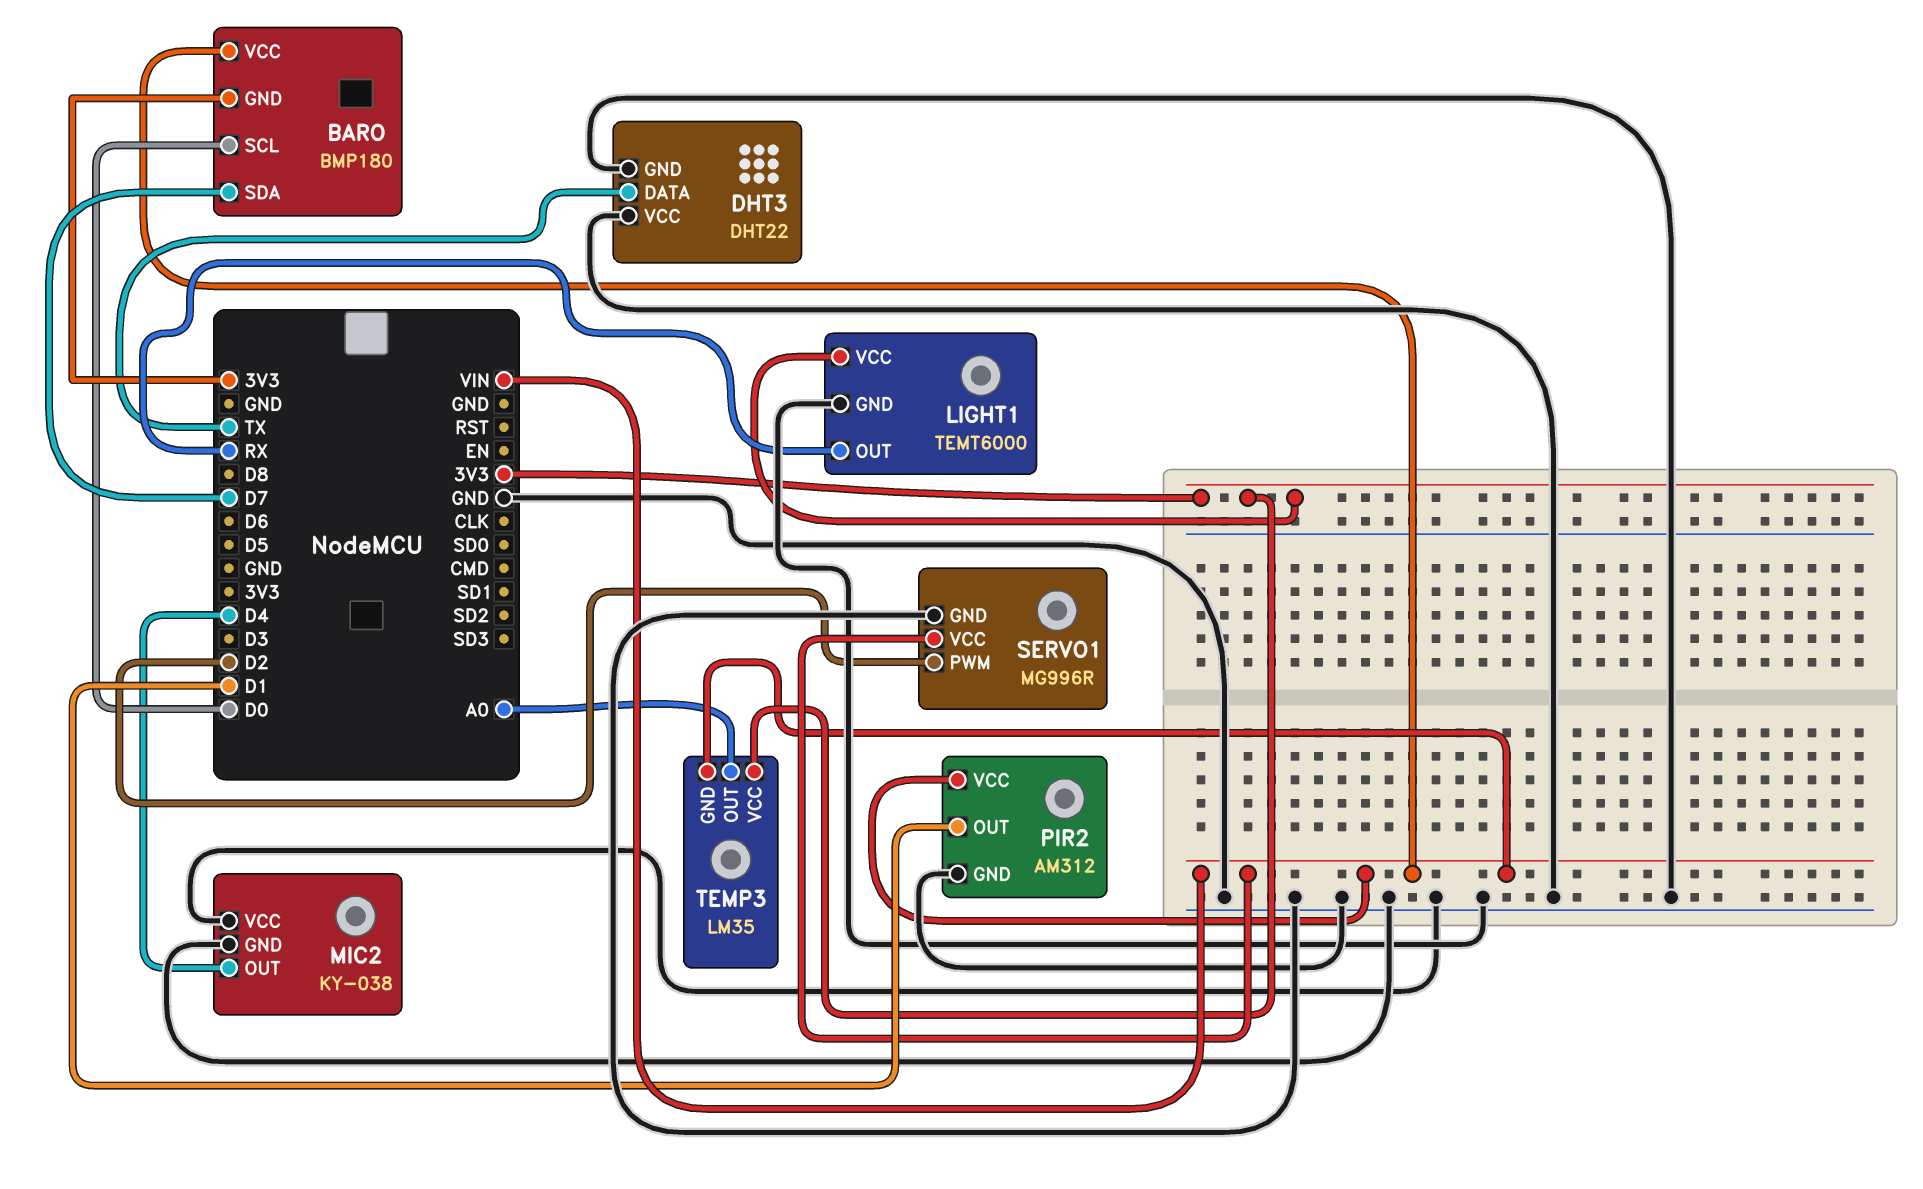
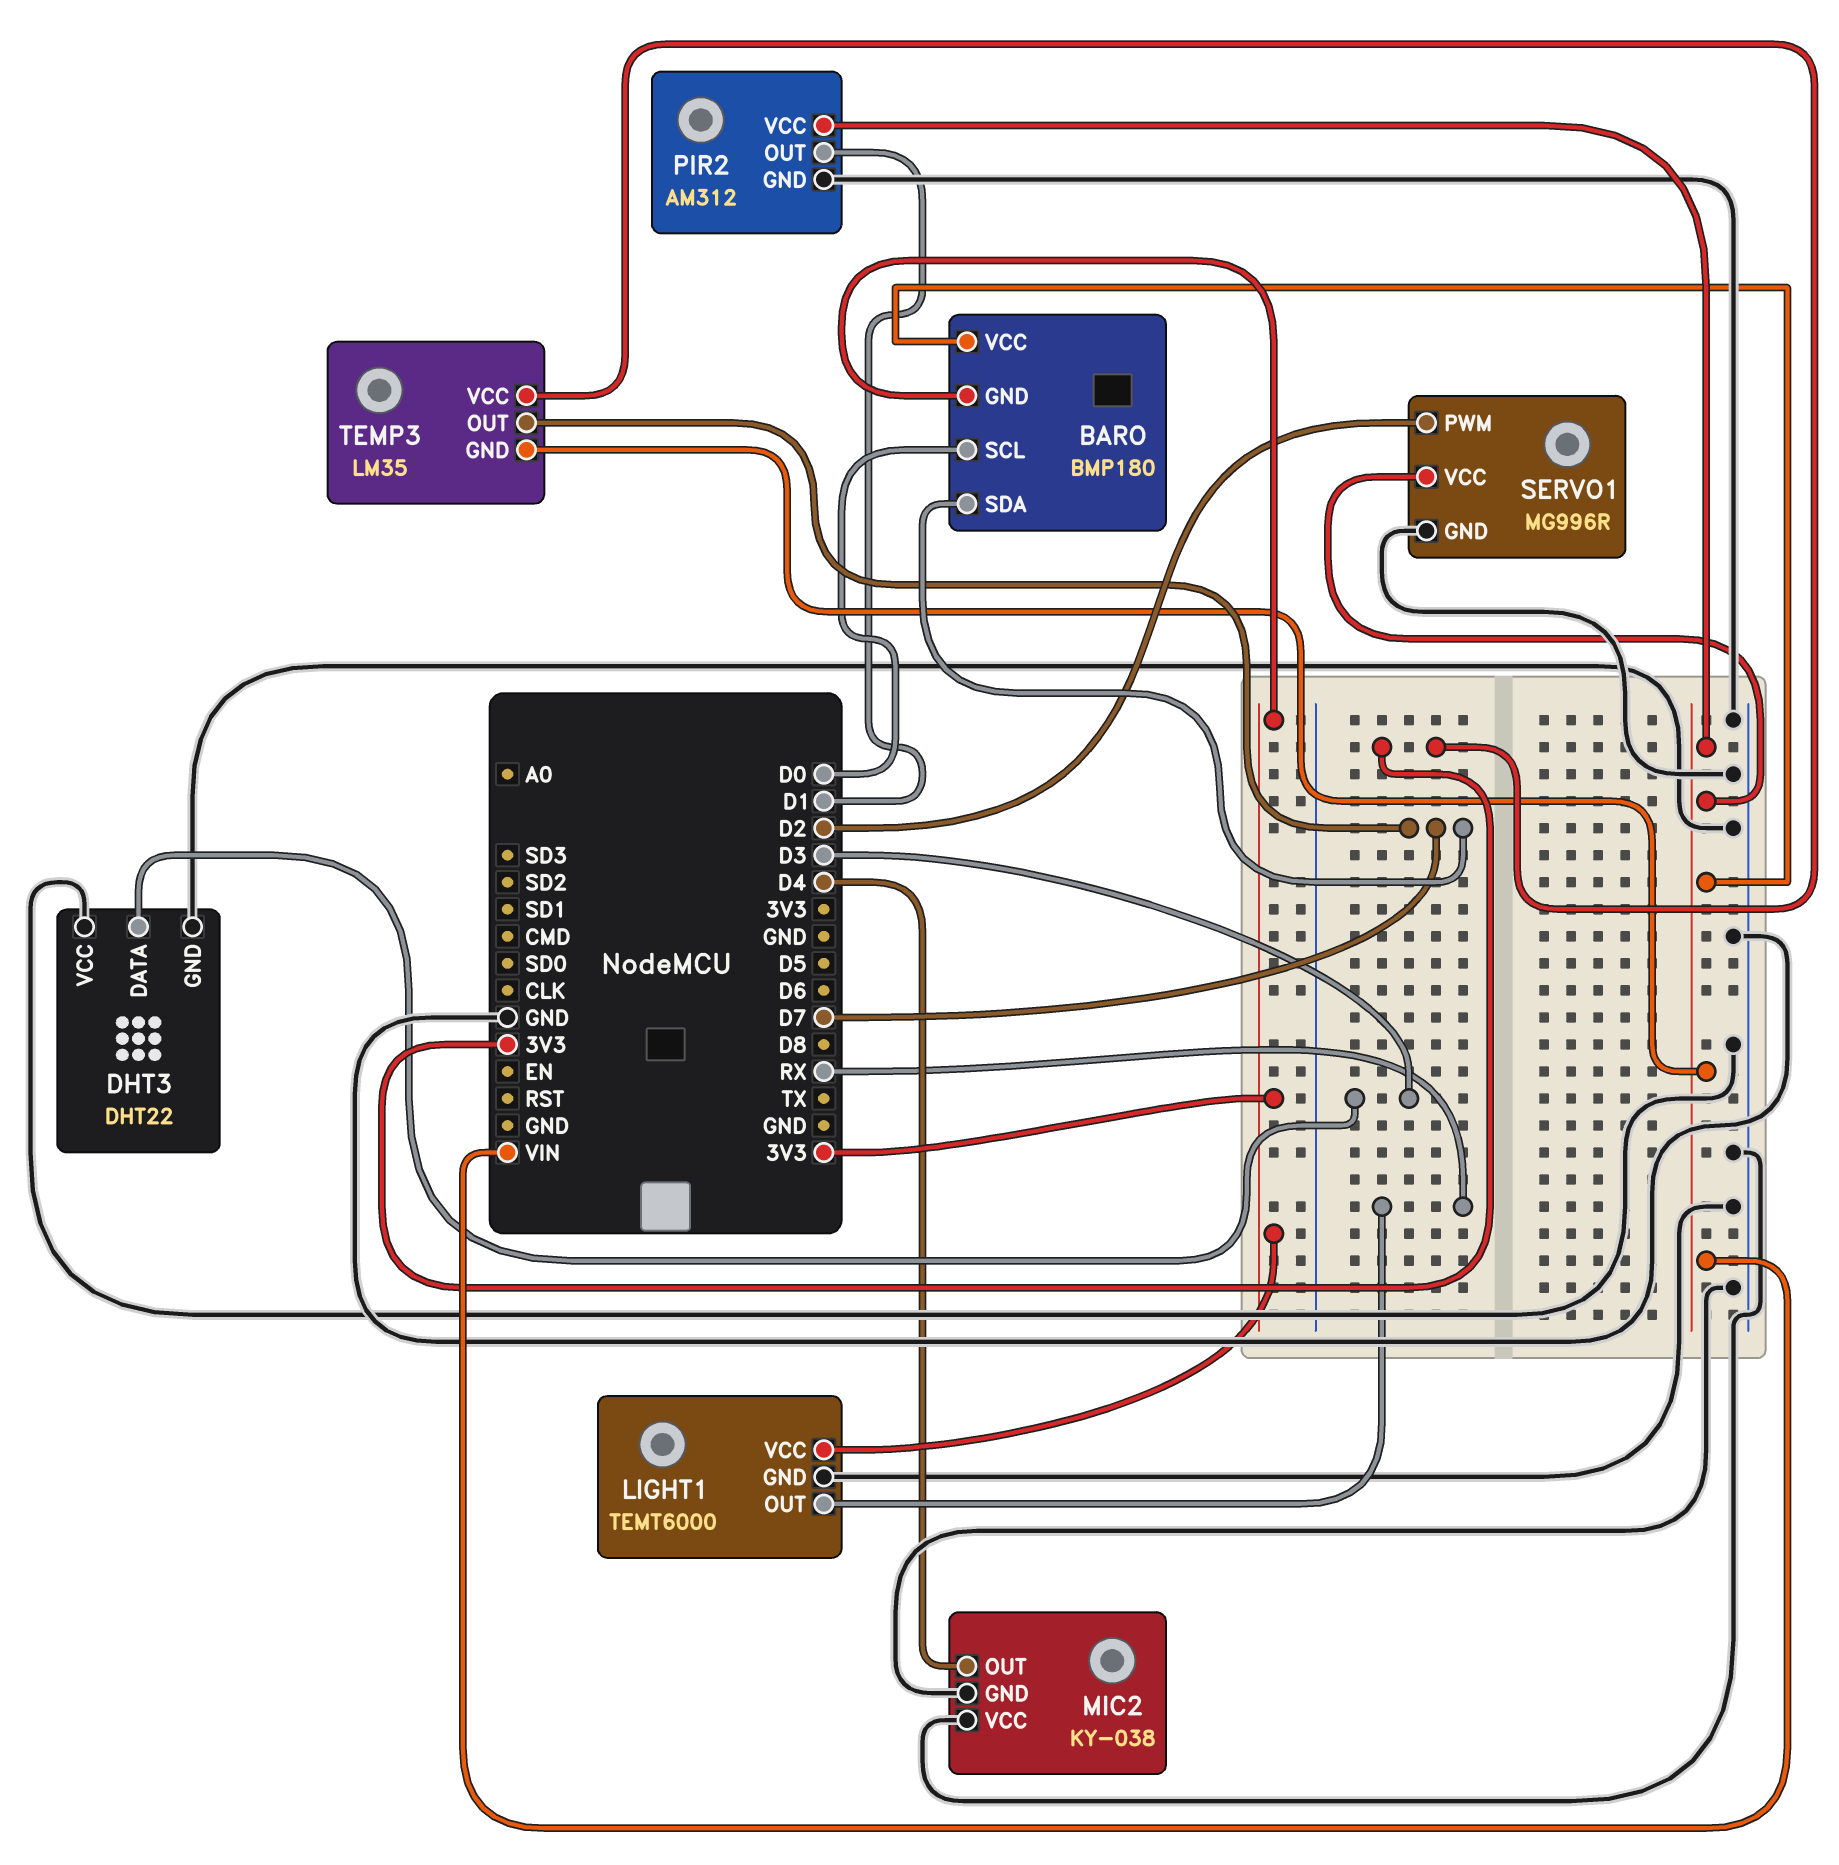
DHT3 pin DATA: TX -> D3
TEMP3 pin OUT: A0 -> D7

